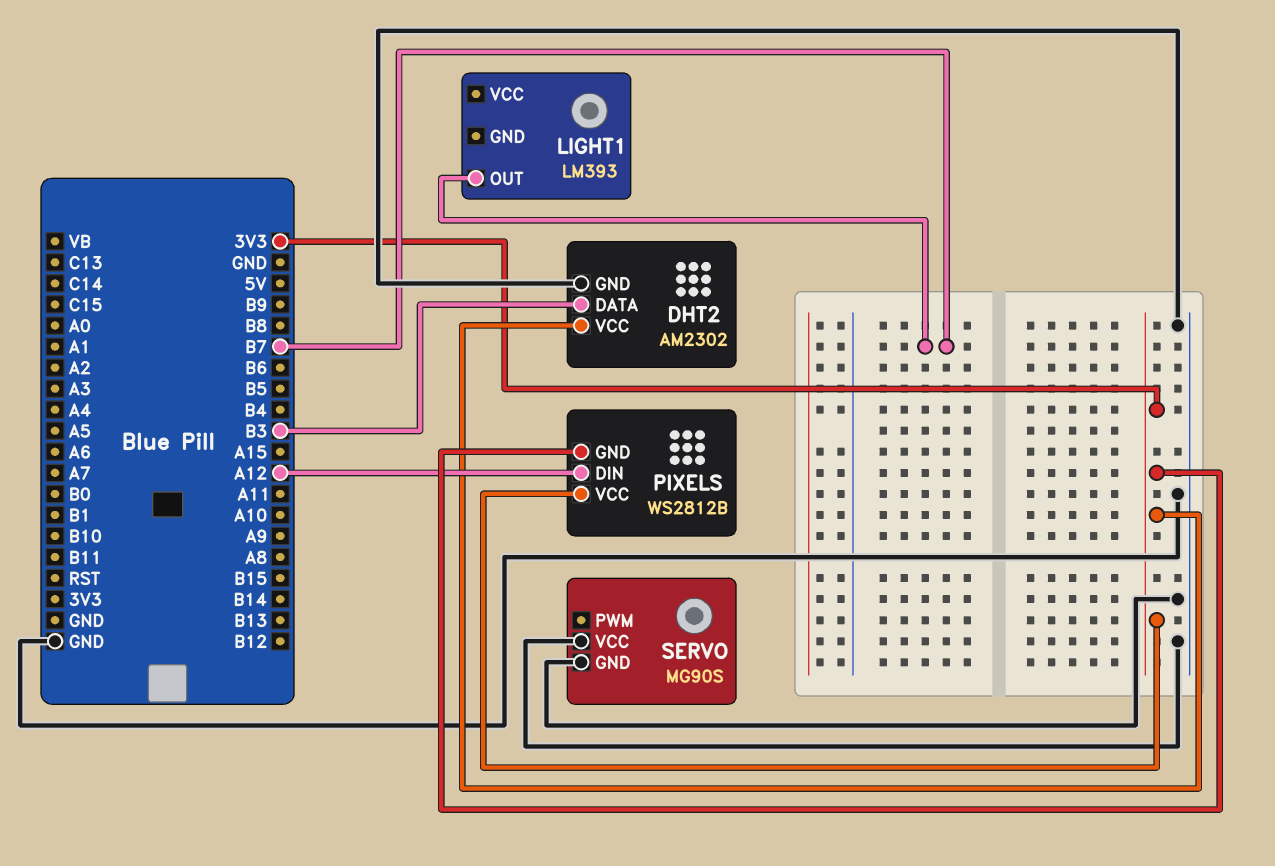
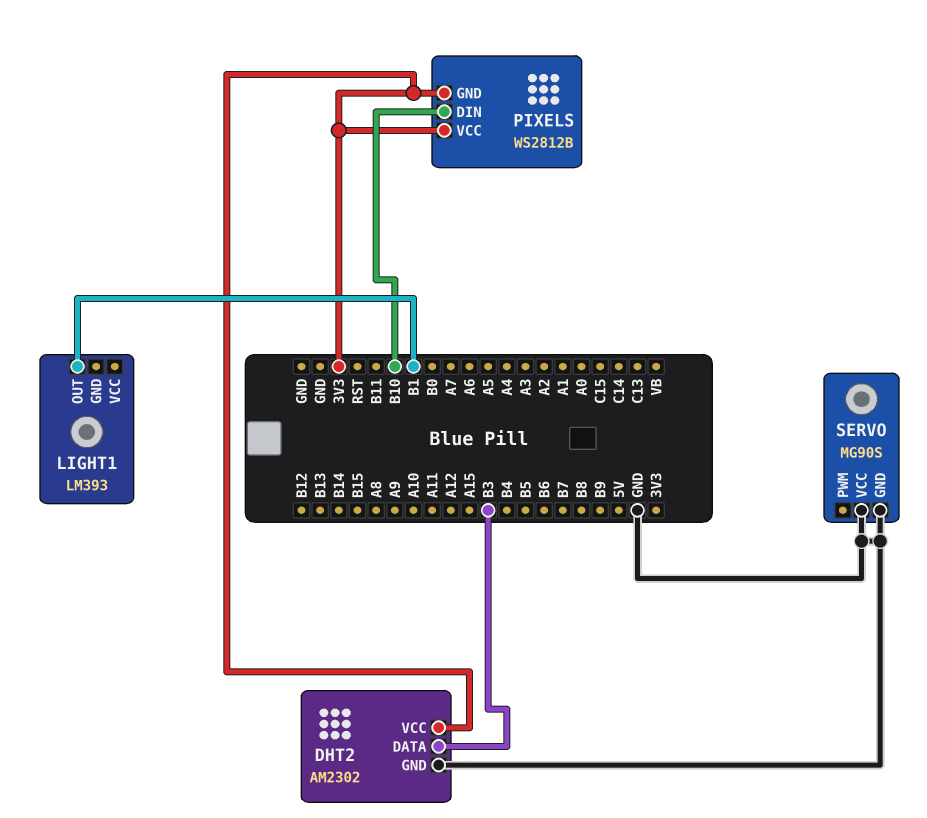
LIGHT1 pin OUT: B7 -> B1
PIXELS pin DIN: A12 -> B10

